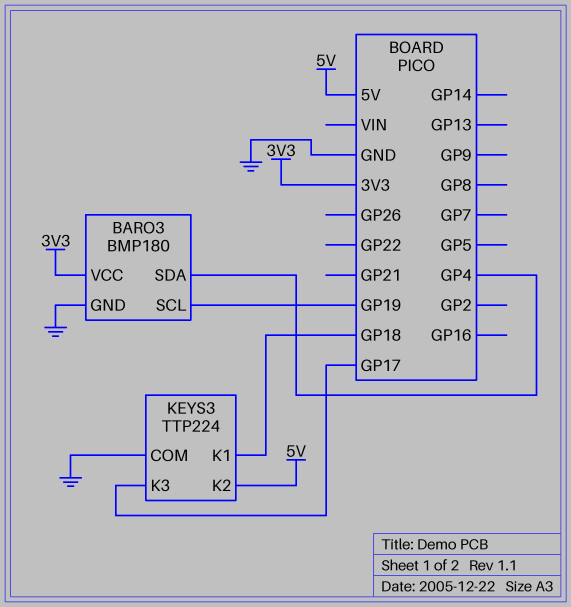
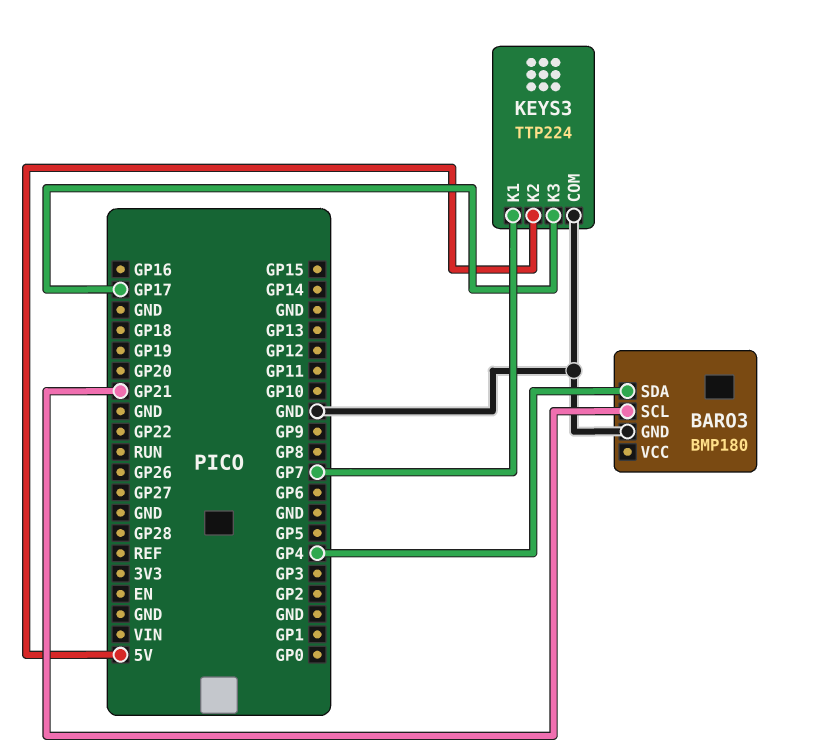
BARO3 pin SCL: GP19 -> GP21
BARO3 pin VCC: 3V3 -> none
KEYS3 pin K1: GP18 -> GP7

